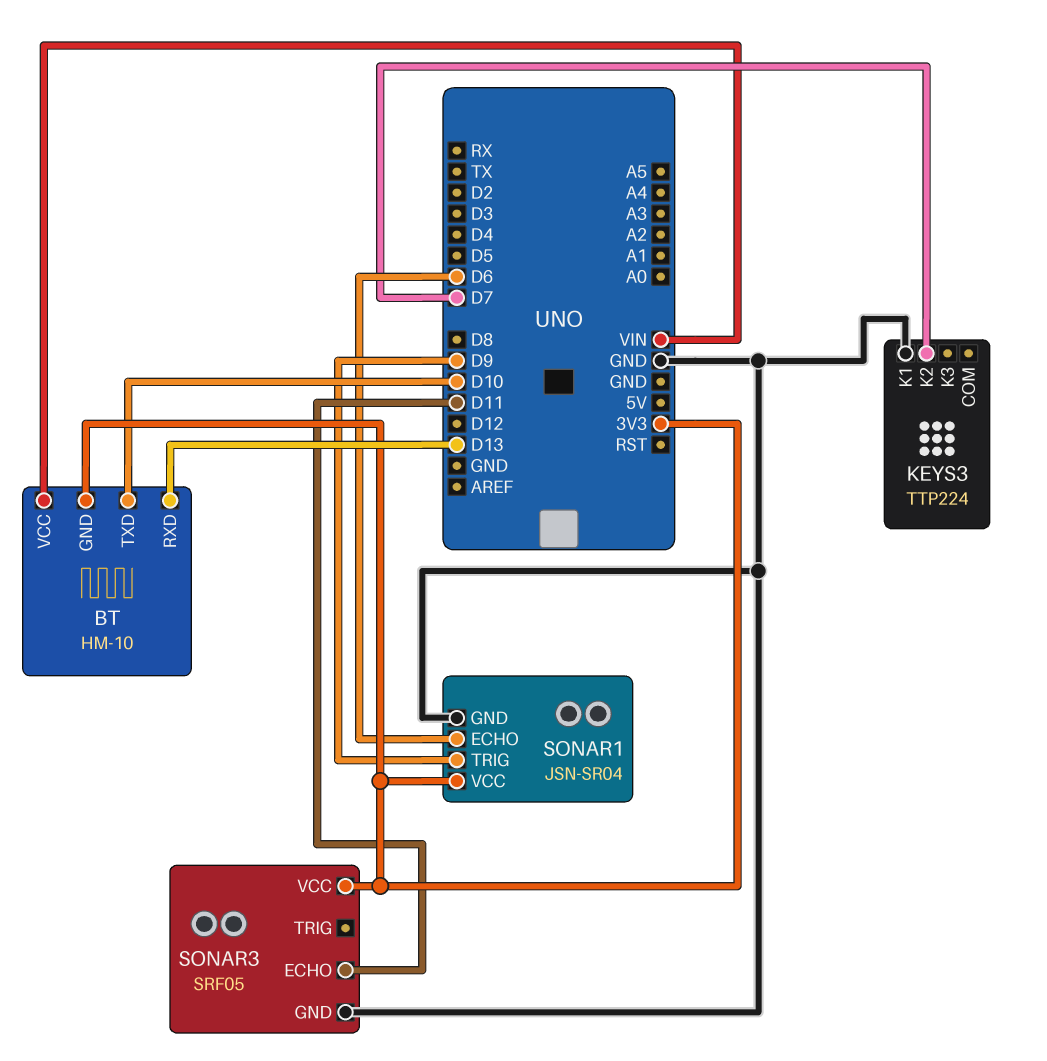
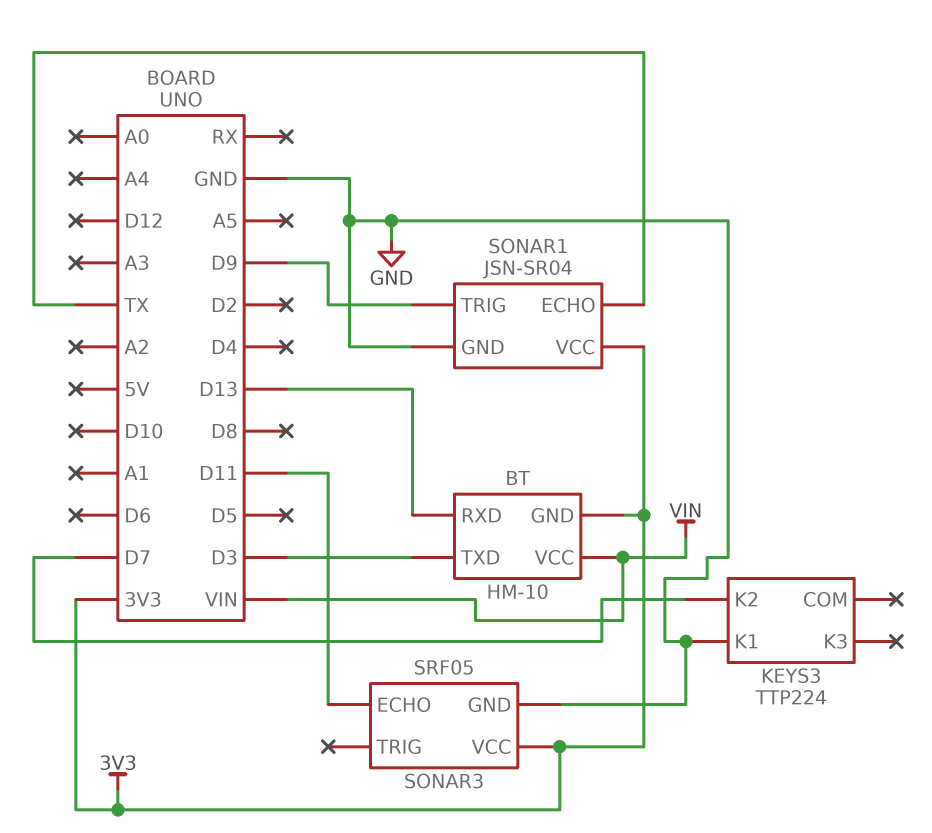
BT pin TXD: D10 -> D3
SONAR1 pin ECHO: D6 -> TX

